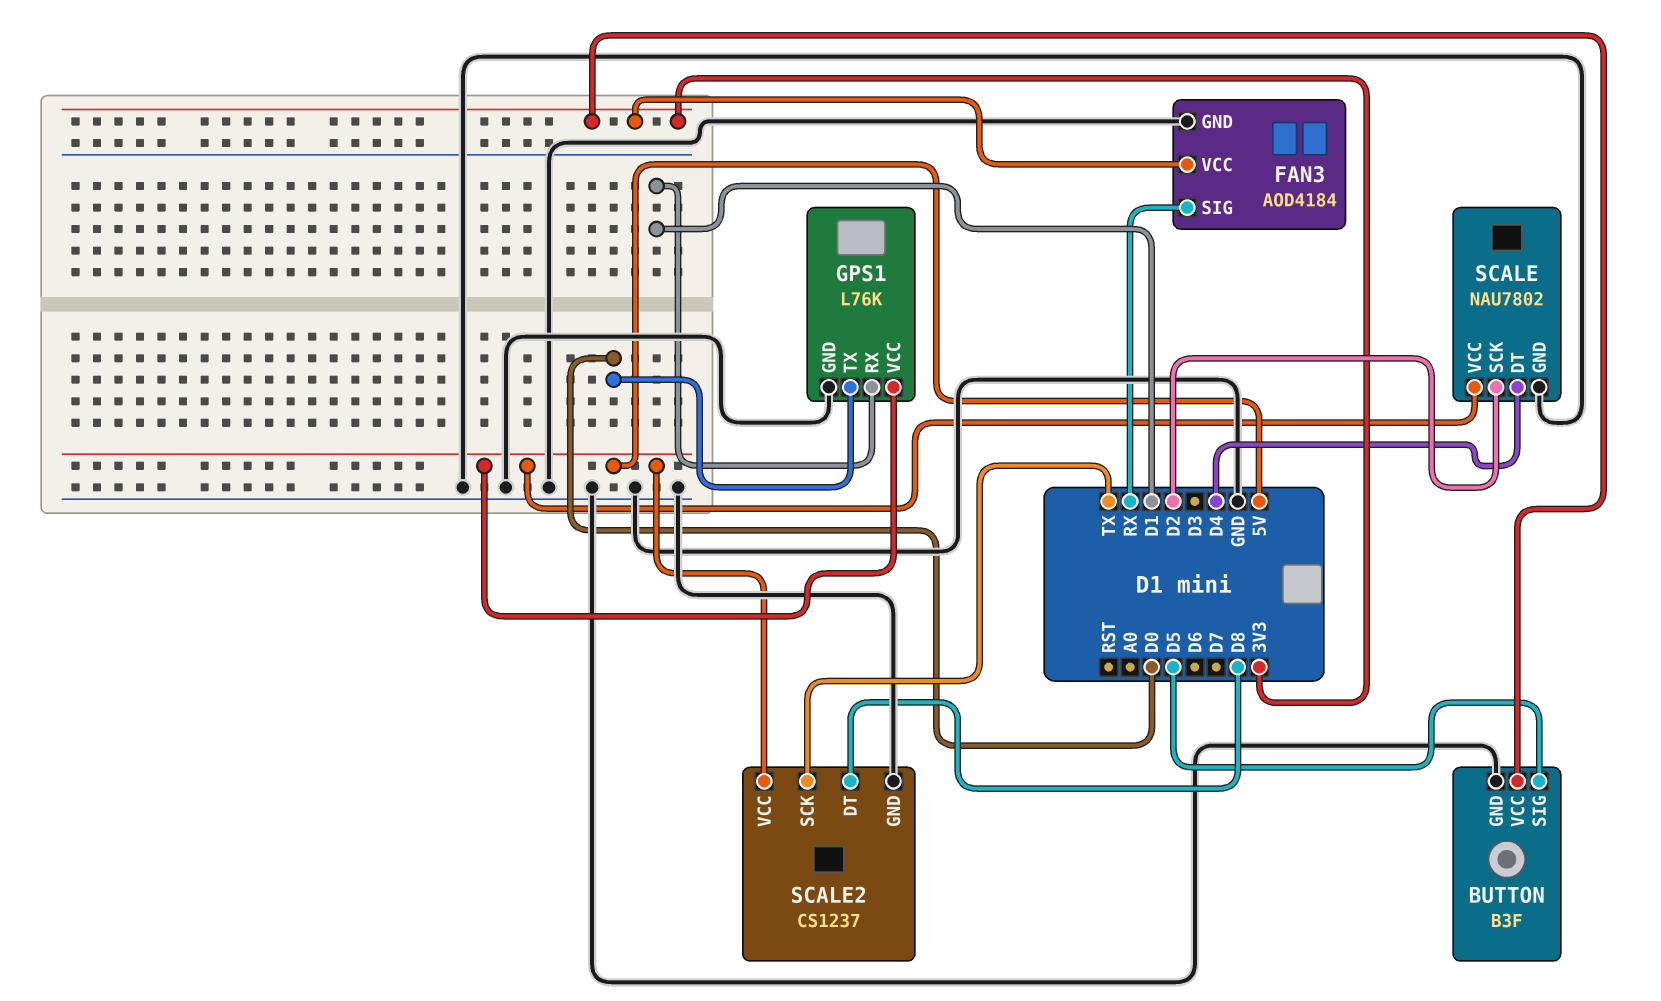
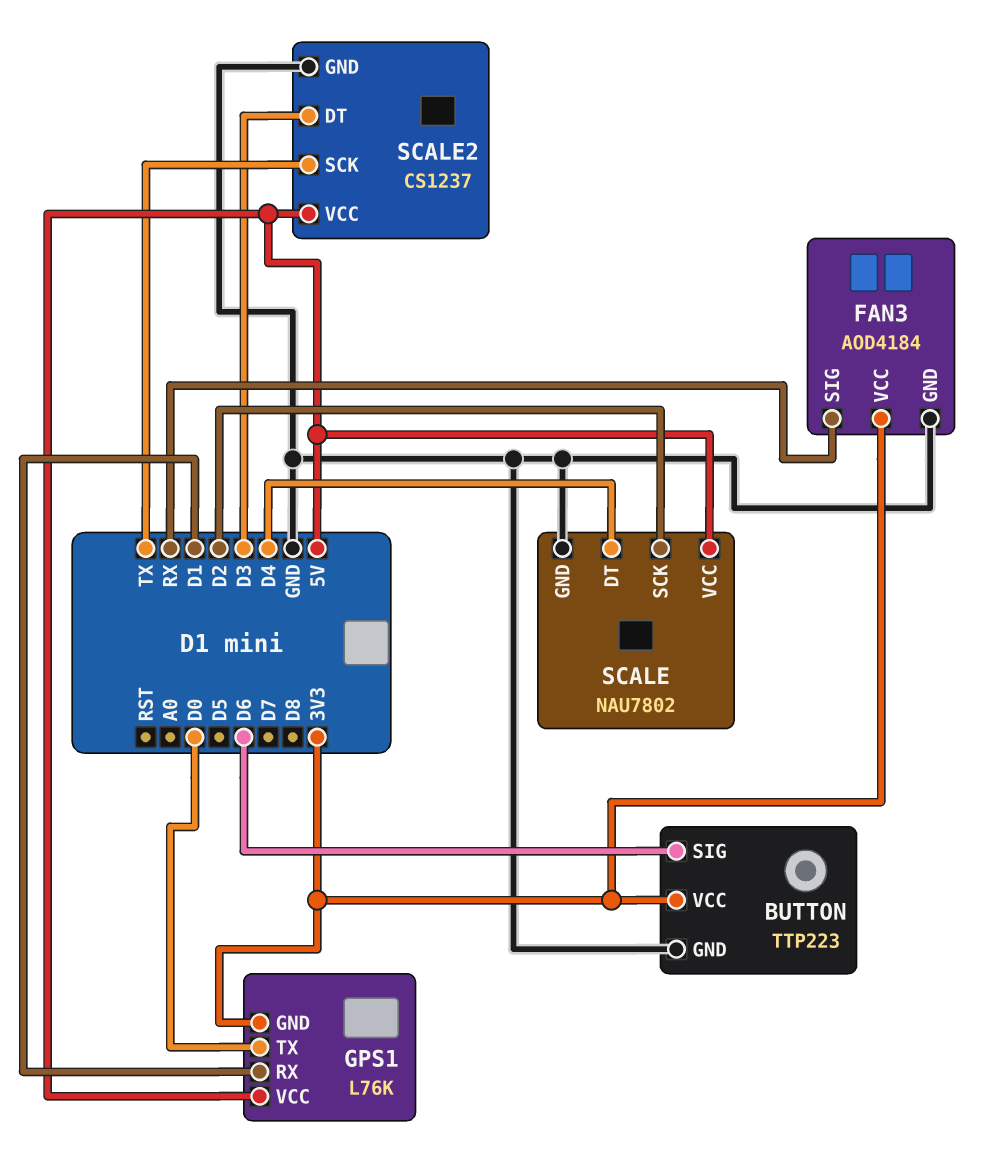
BUTTON: B3F -> TTP223
BUTTON pin SIG: D5 -> D6
GPS1 pin GND: GND -> 3V3
SCALE2 pin DT: D8 -> D3

